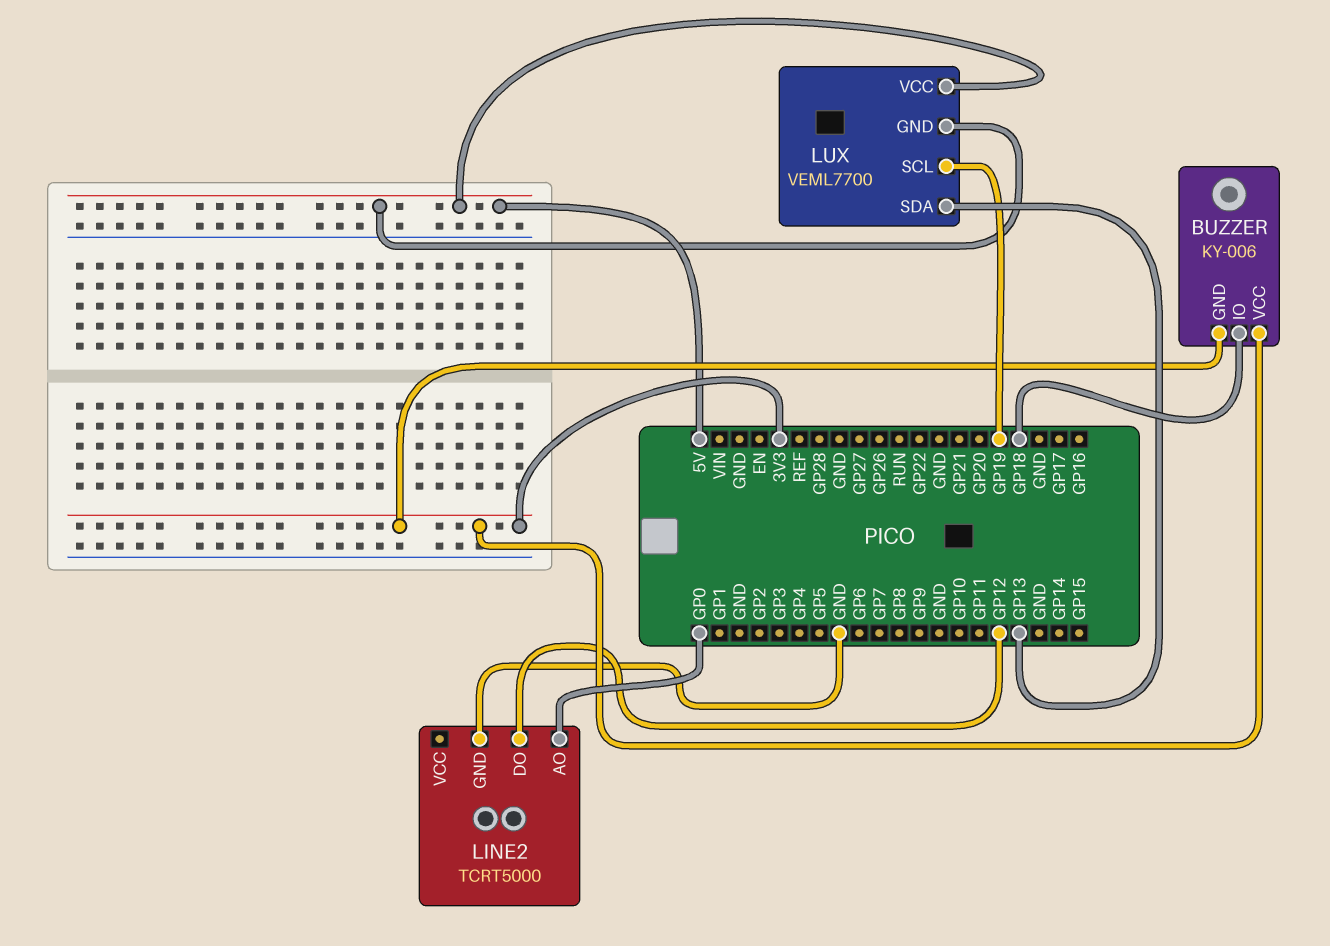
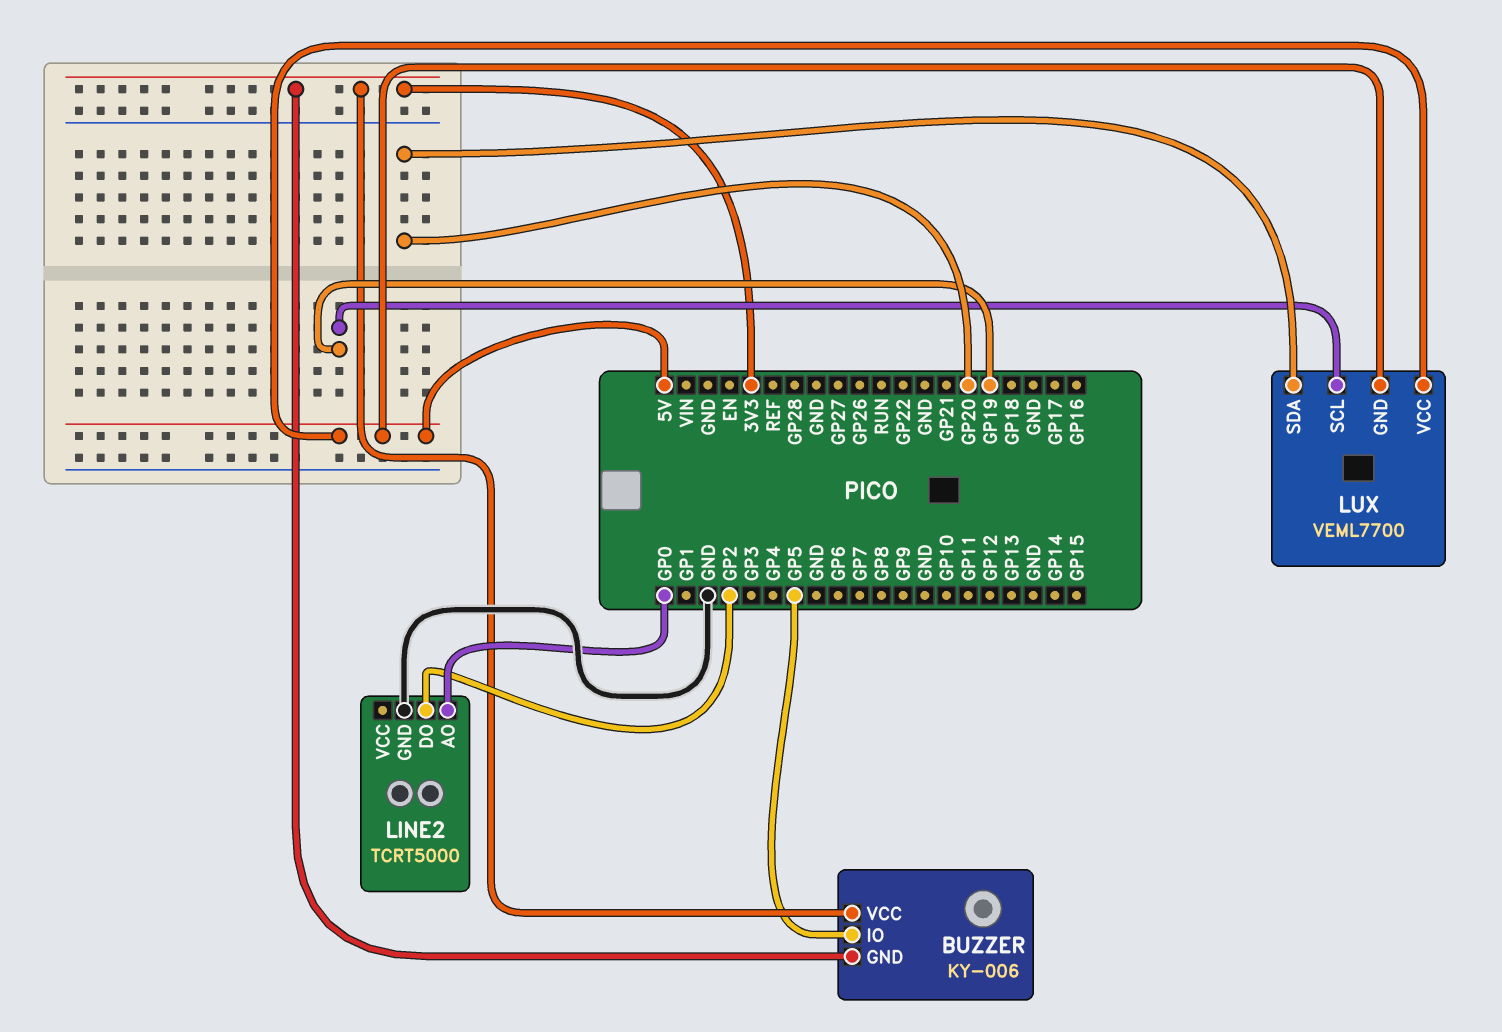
BUZZER pin IO: GP18 -> GP5
LINE2 pin DO: GP12 -> GP2
LUX pin SDA: GP13 -> GP20

